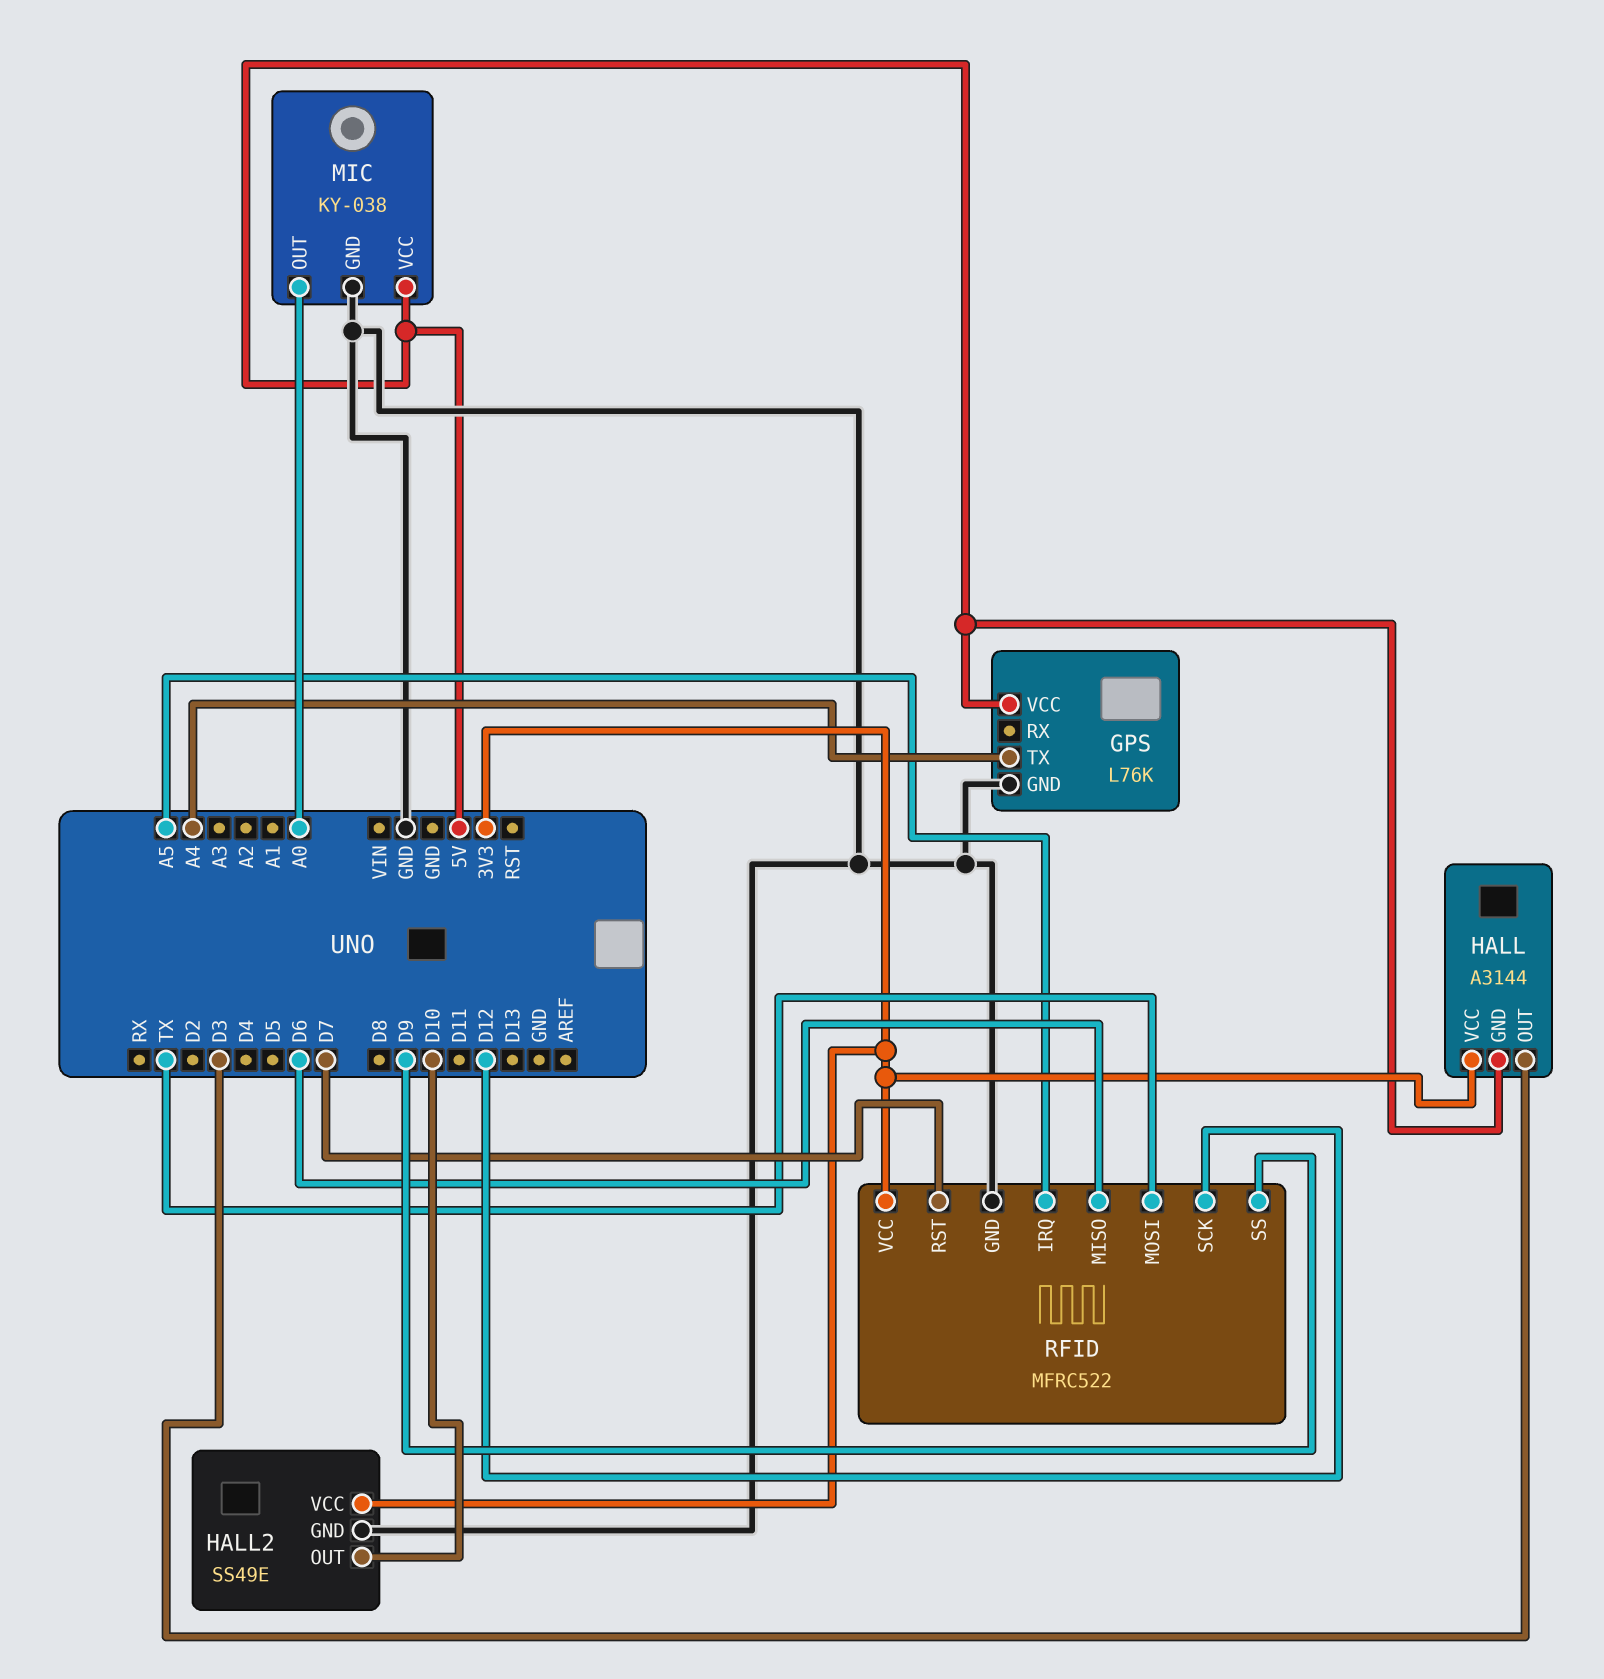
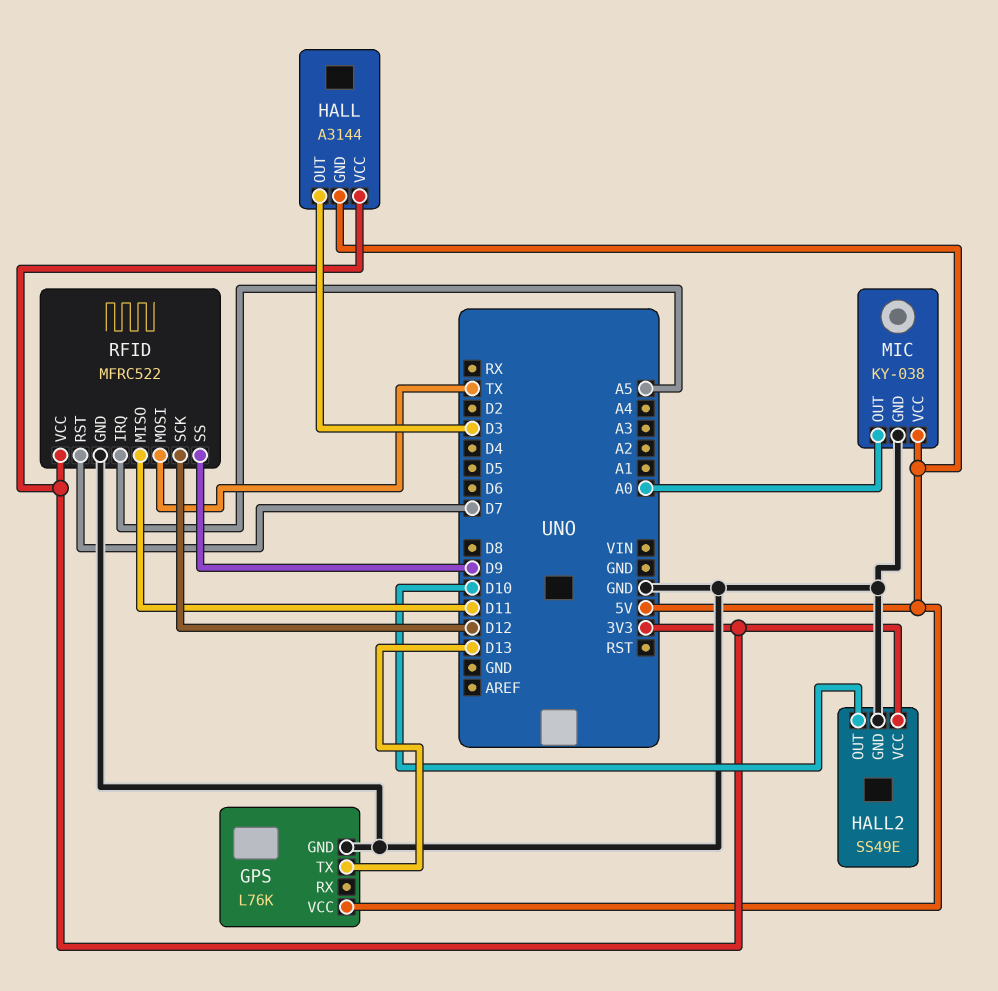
GPS pin TX: A4 -> D13
RFID pin MISO: D6 -> D11

